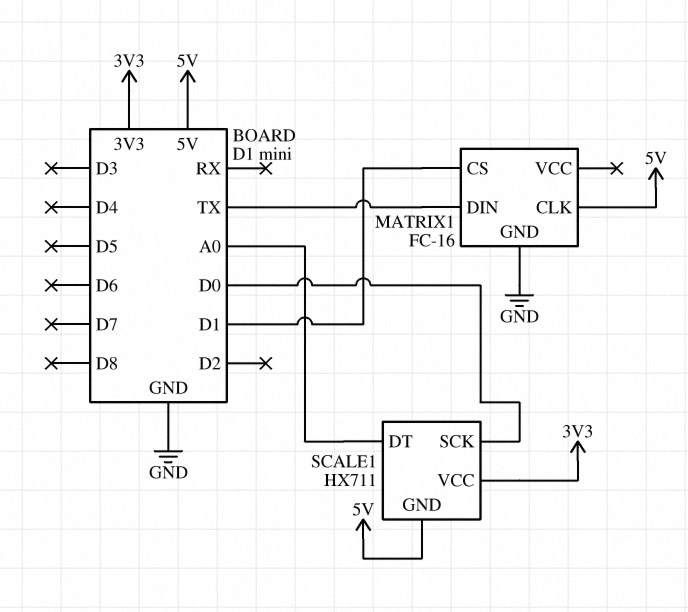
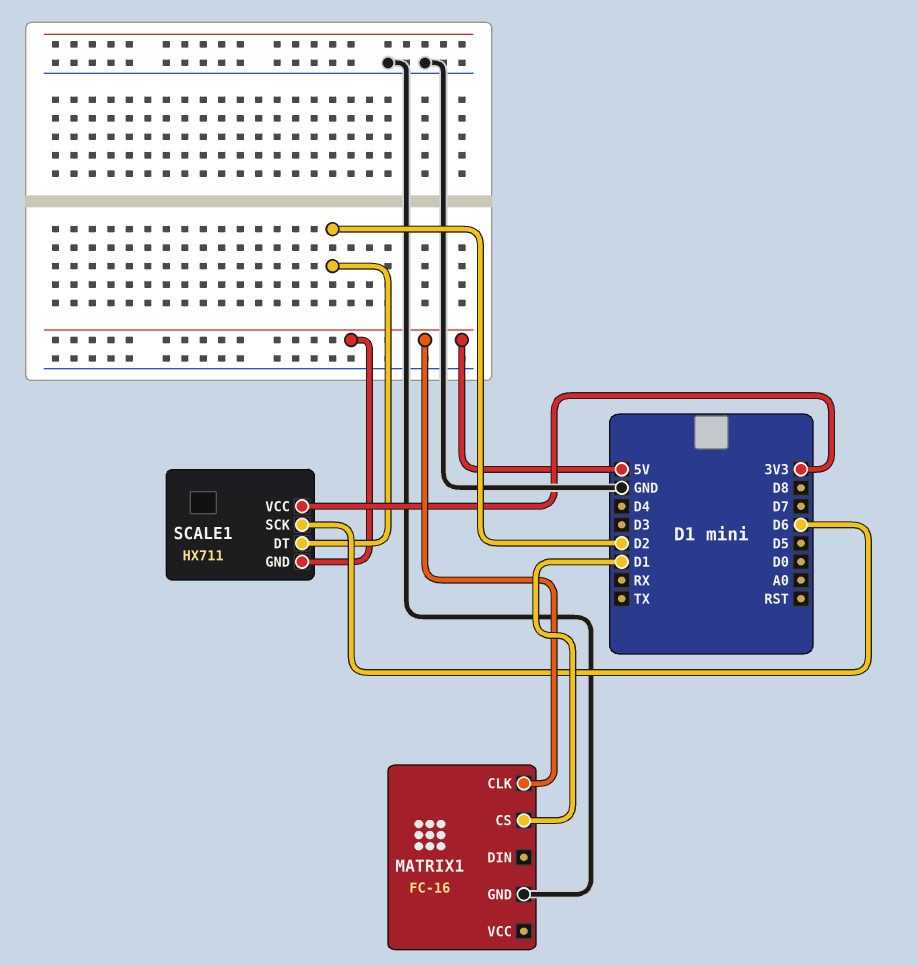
MATRIX1 pin DIN: TX -> none
SCALE1 pin DT: A0 -> D2
SCALE1 pin SCK: D0 -> D6

